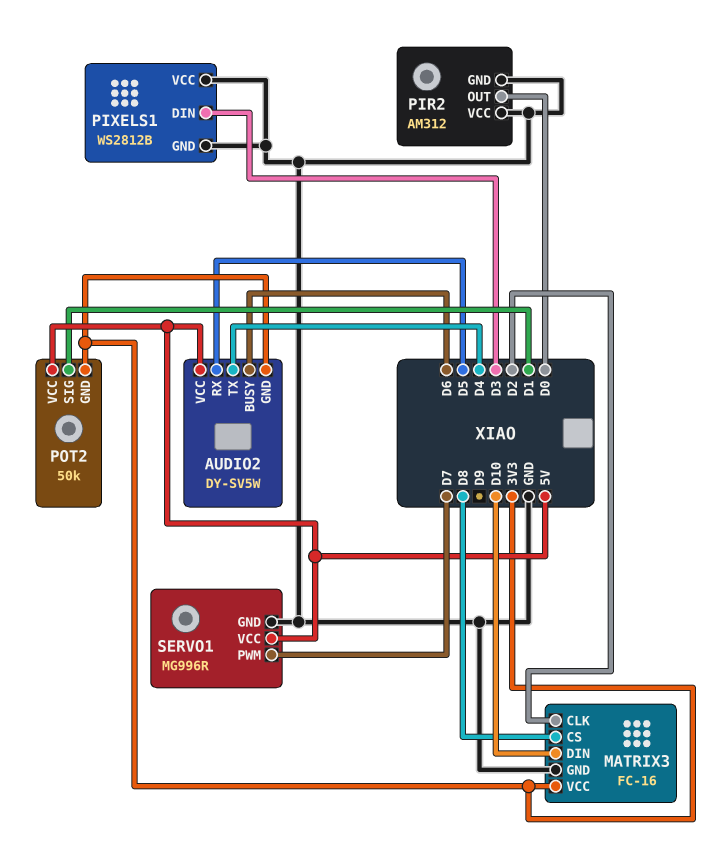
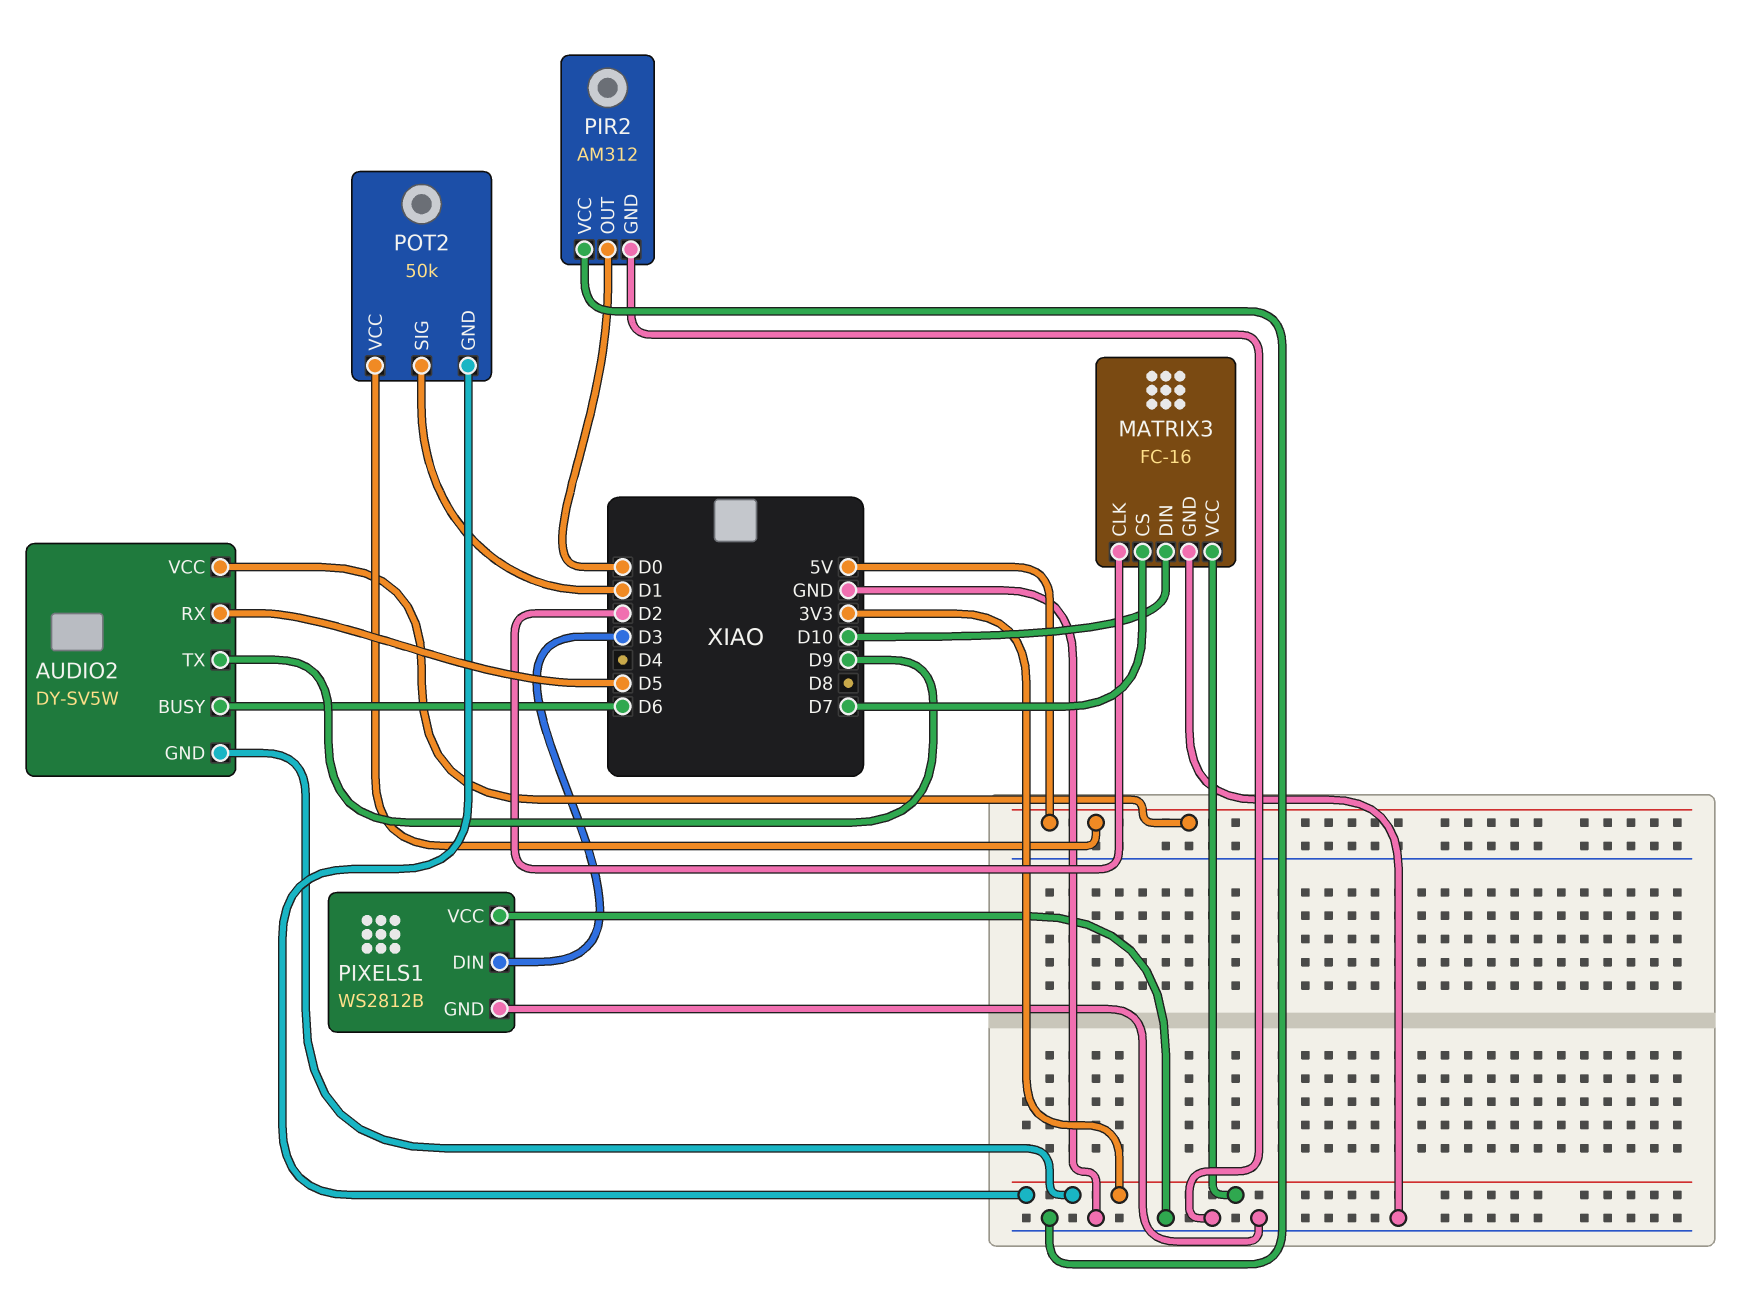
AUDIO2 pin TX: D4 -> D9
MATRIX3 pin CS: D8 -> D7
SERVO1: MG996R -> none
SERVO1 pin GND: GND -> none
SERVO1 pin PWM: D7 -> none
SERVO1 pin VCC: 5V -> none

